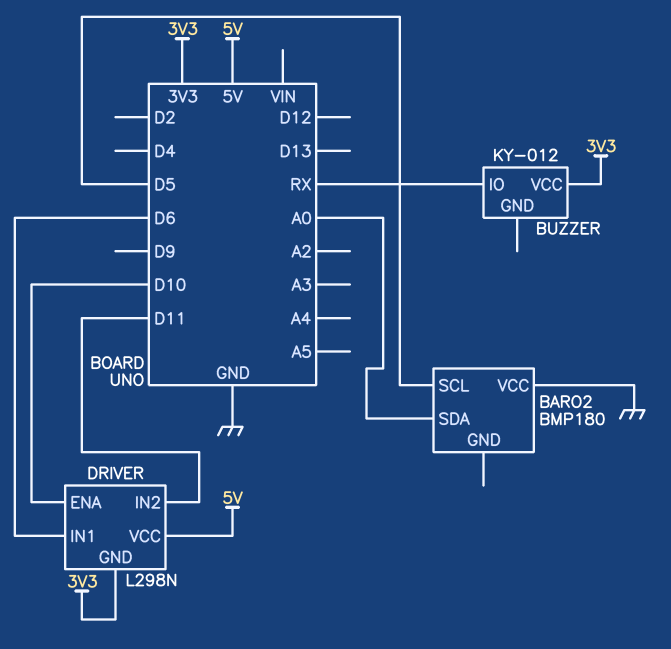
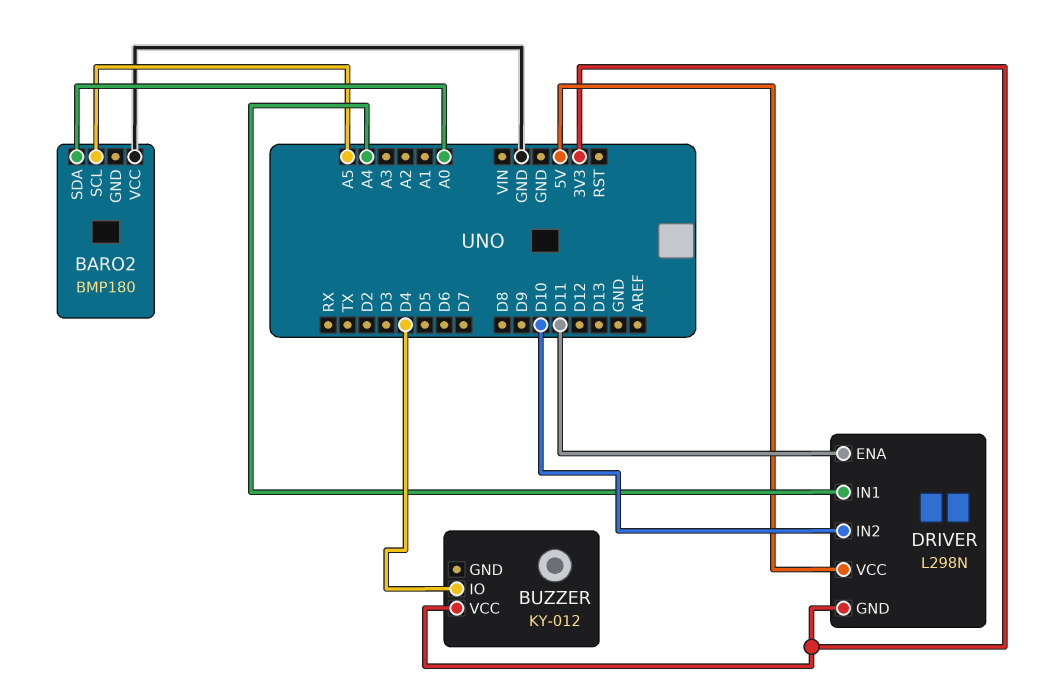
BARO2 pin SCL: D5 -> A5
BUZZER pin IO: RX -> D4
DRIVER pin ENA: D10 -> D11
DRIVER pin IN1: D6 -> A4
DRIVER pin IN2: D11 -> D10

